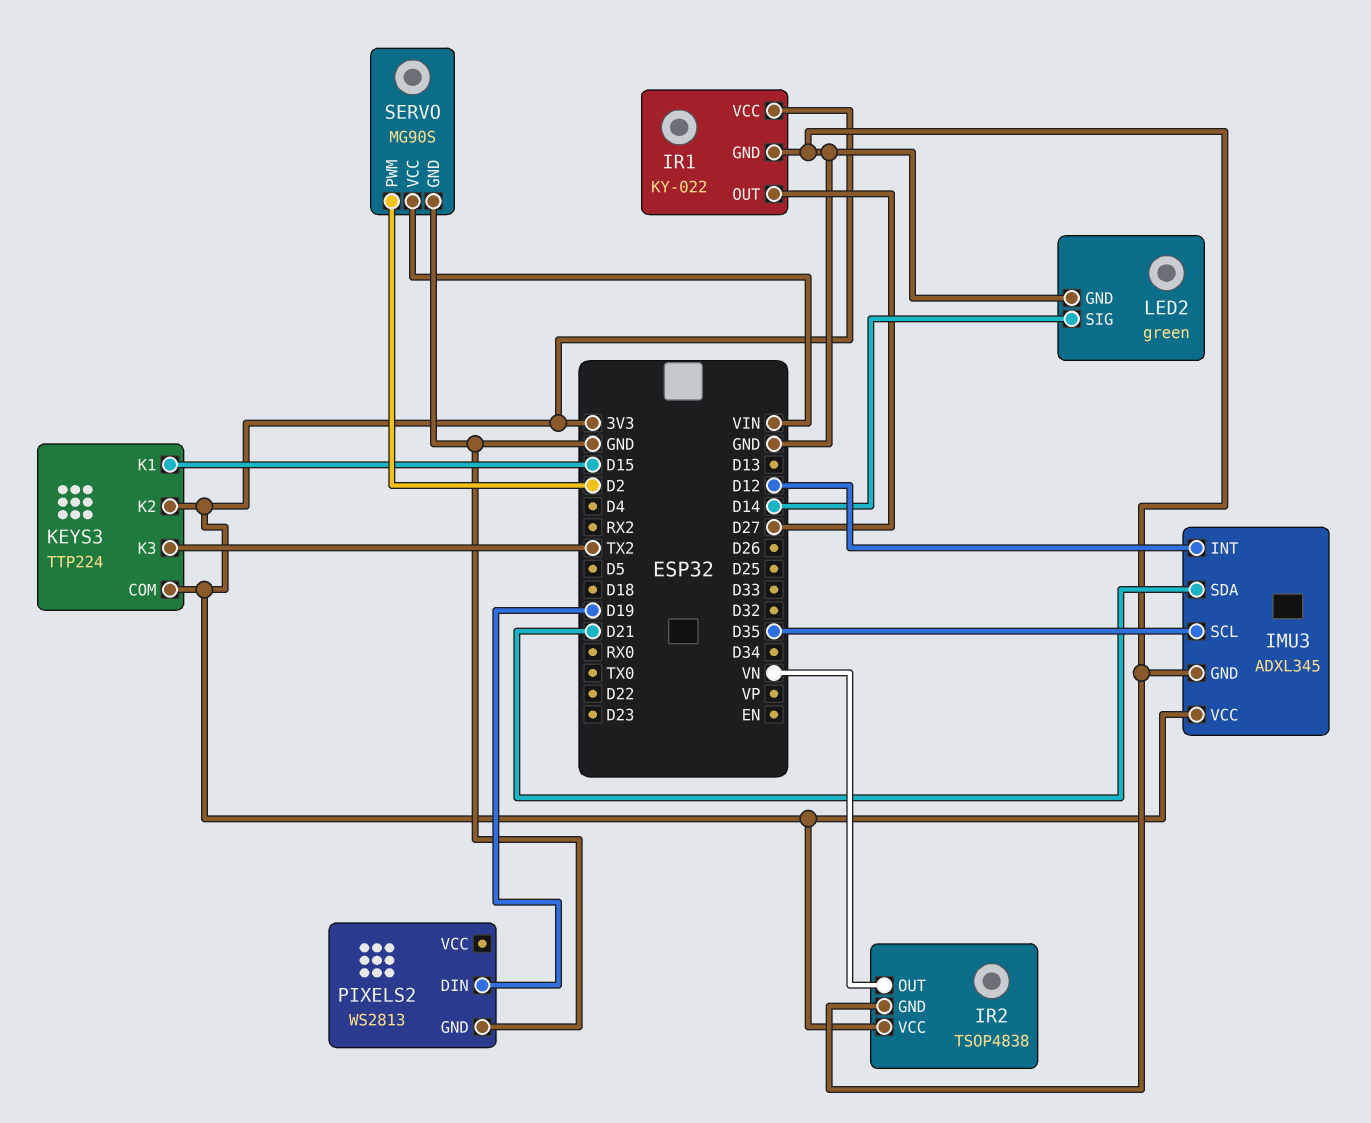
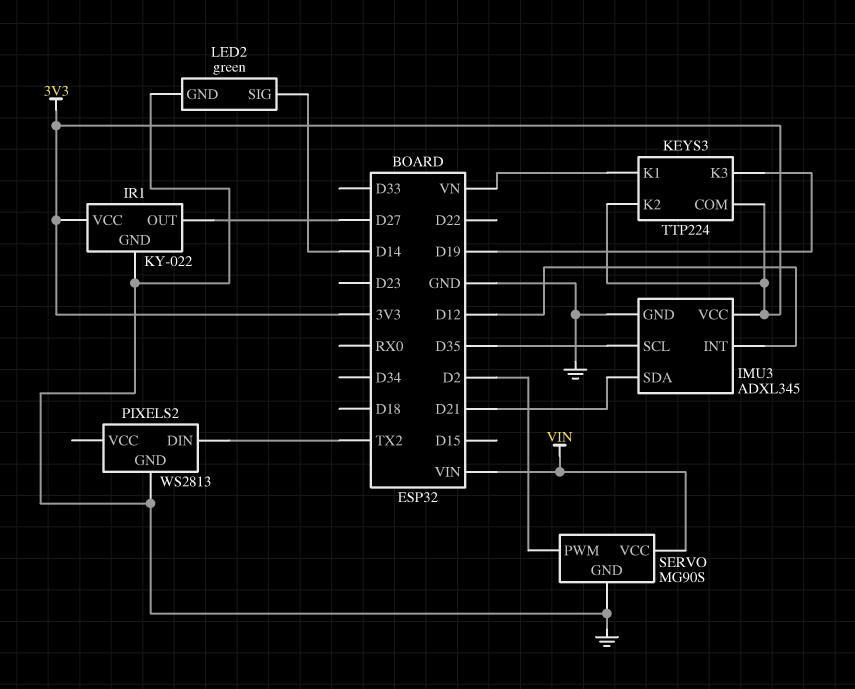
IR2: TSOP4838 -> none
IR2 pin GND: GND -> none
IR2 pin OUT: VN -> none
IR2 pin VCC: 3V3 -> none
KEYS3 pin K1: D15 -> VN
KEYS3 pin K3: TX2 -> D19
PIXELS2 pin DIN: D19 -> TX2

